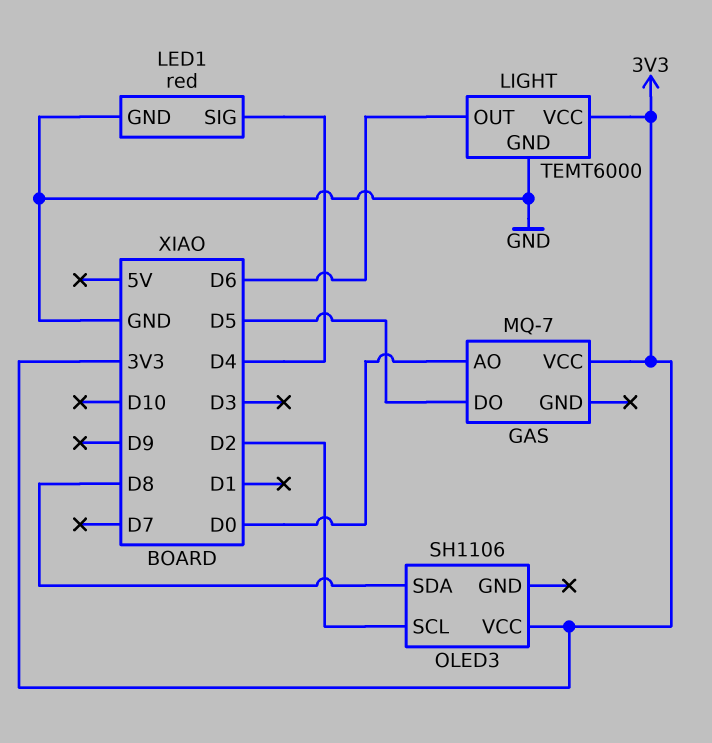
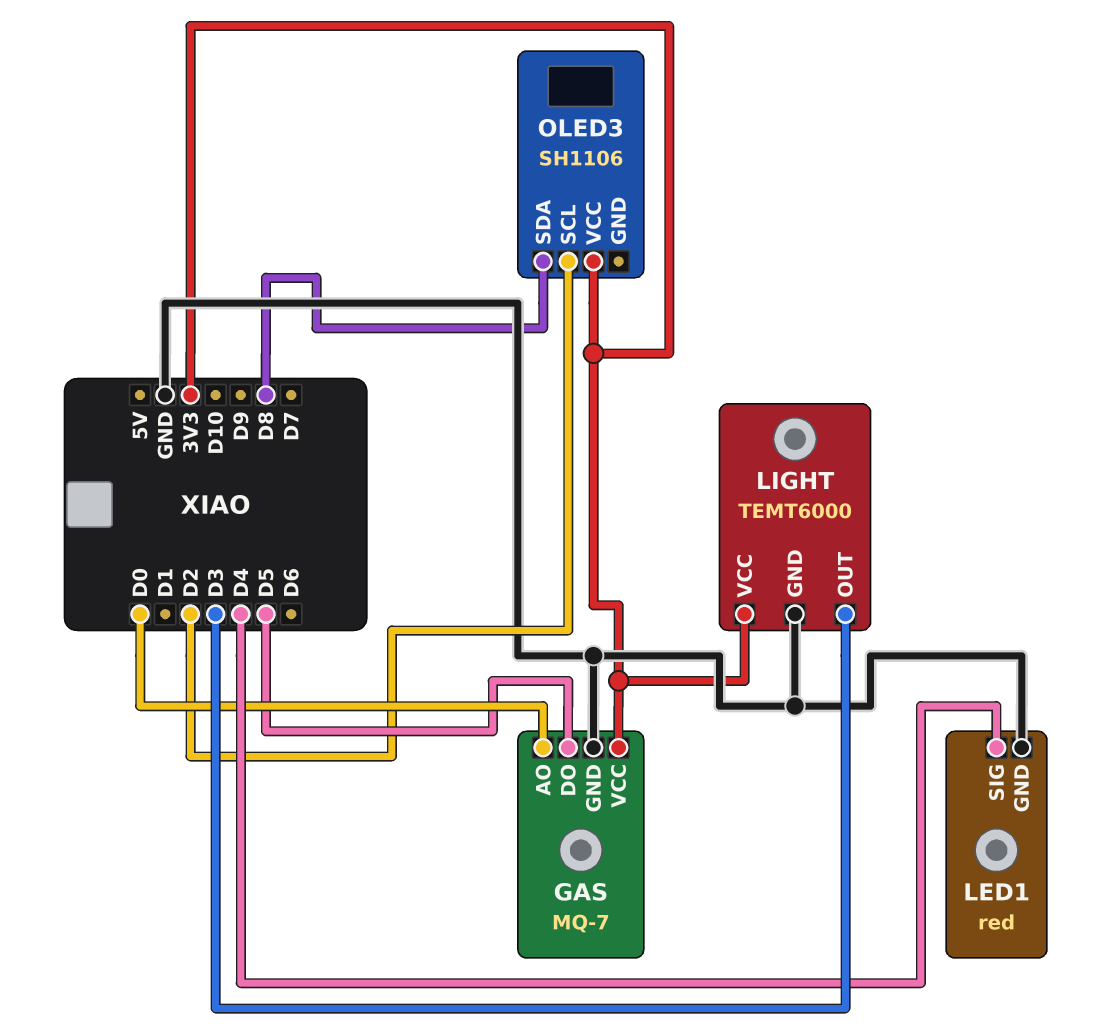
GAS pin GND: none -> GND
LIGHT pin OUT: D6 -> D3

